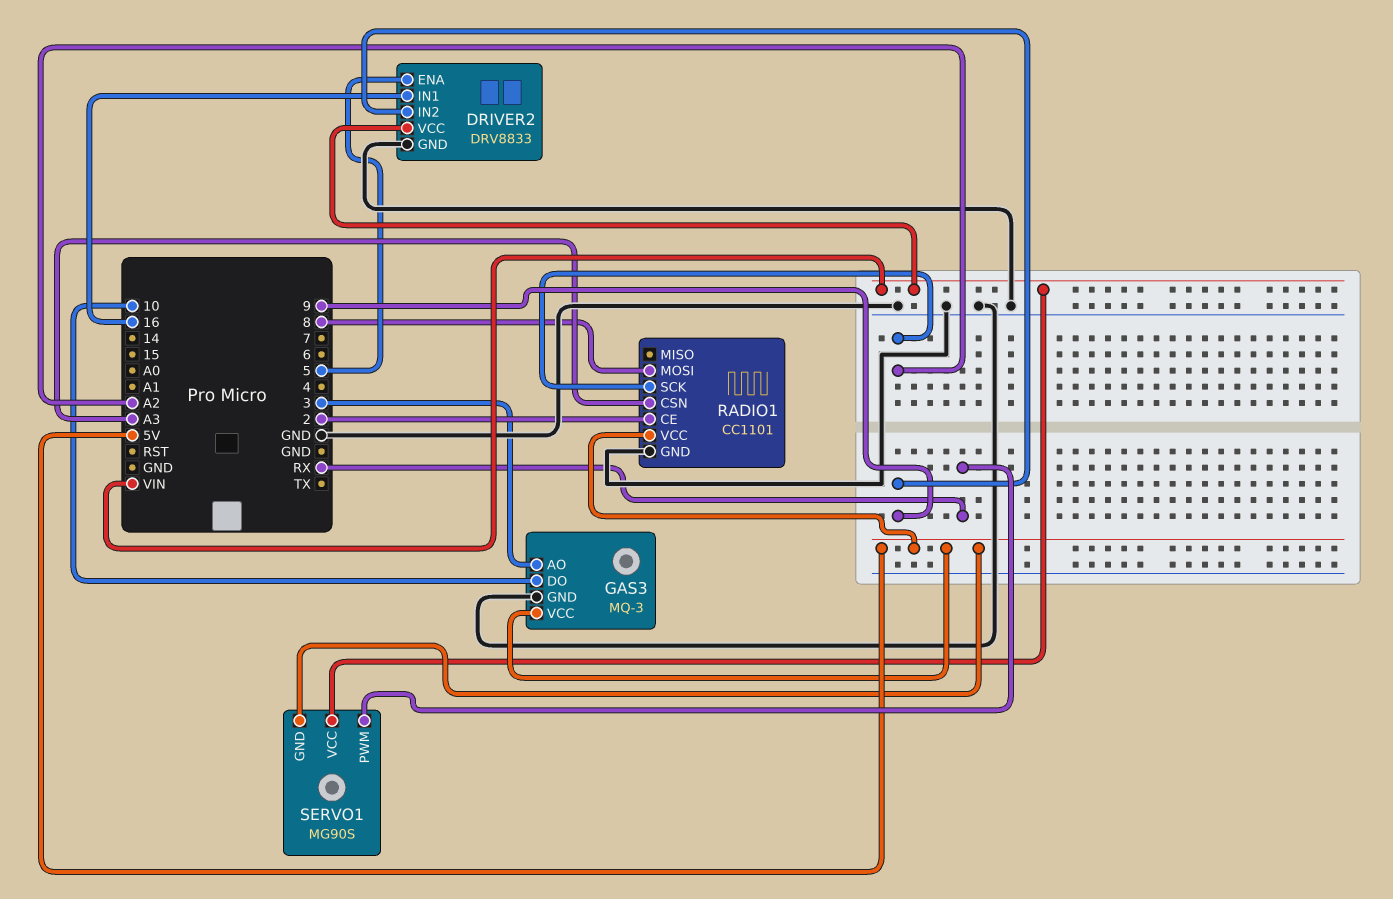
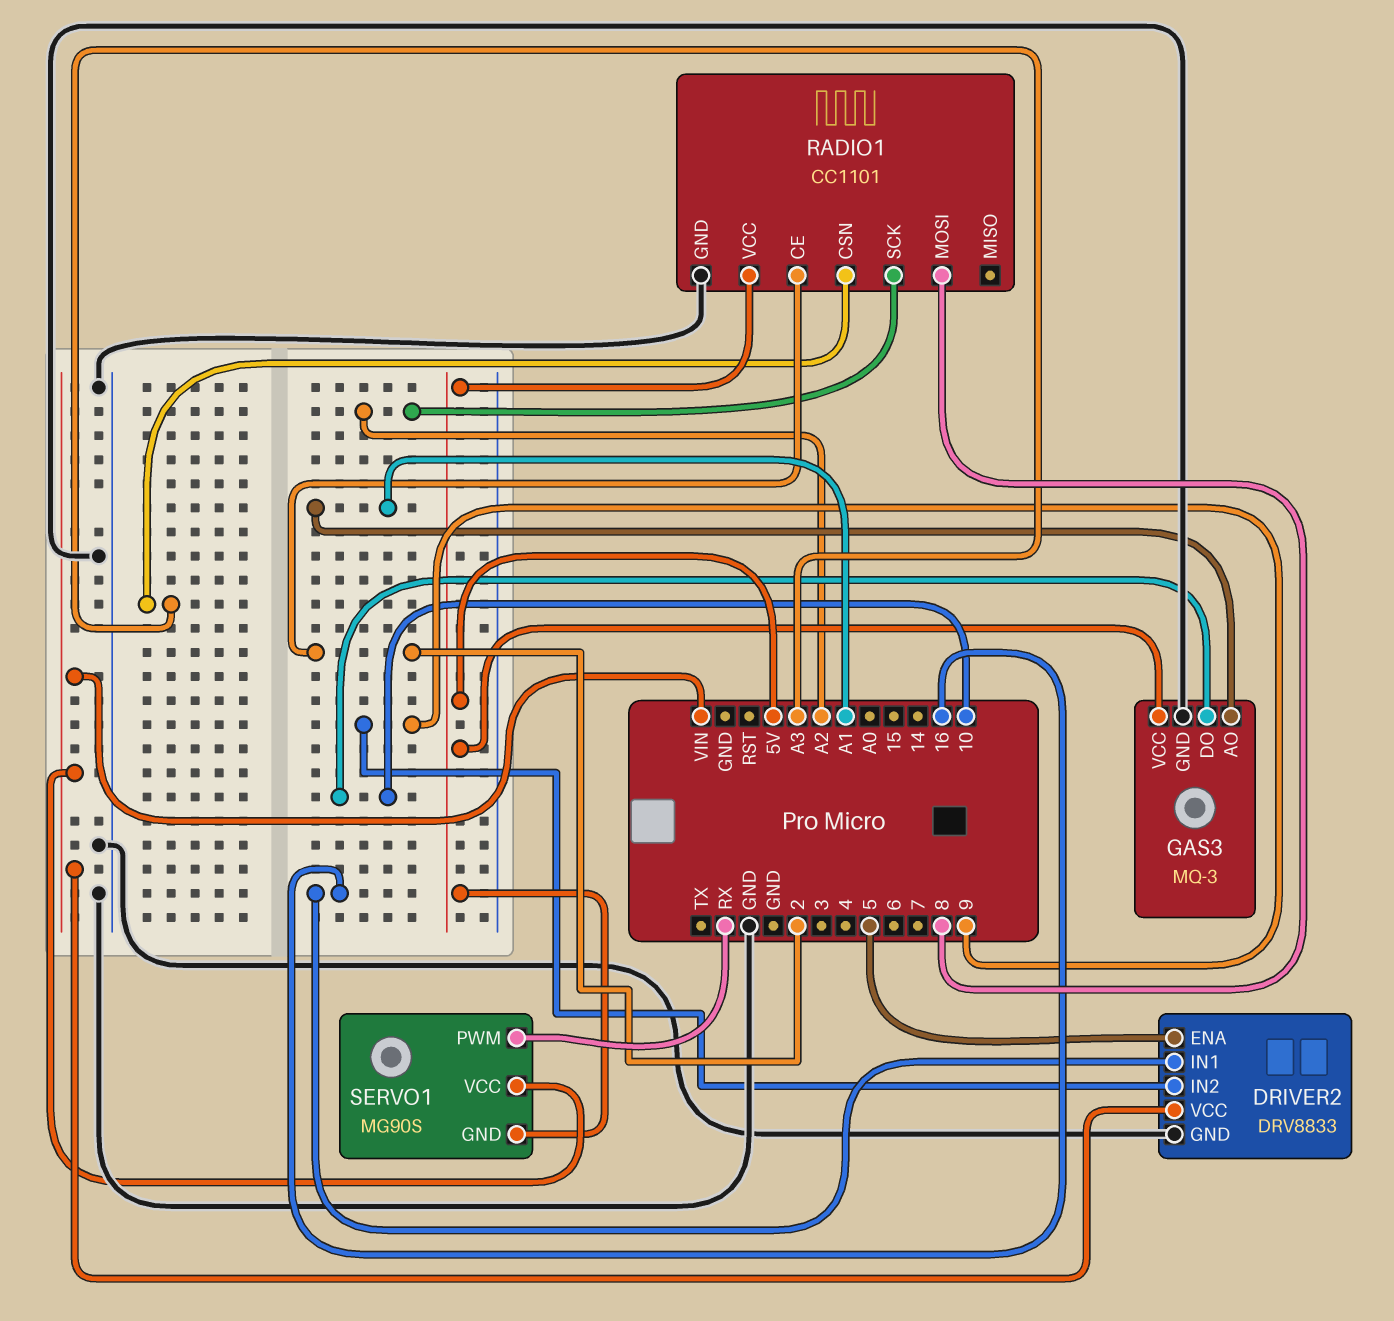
GAS3 pin AO: 3 -> A1

